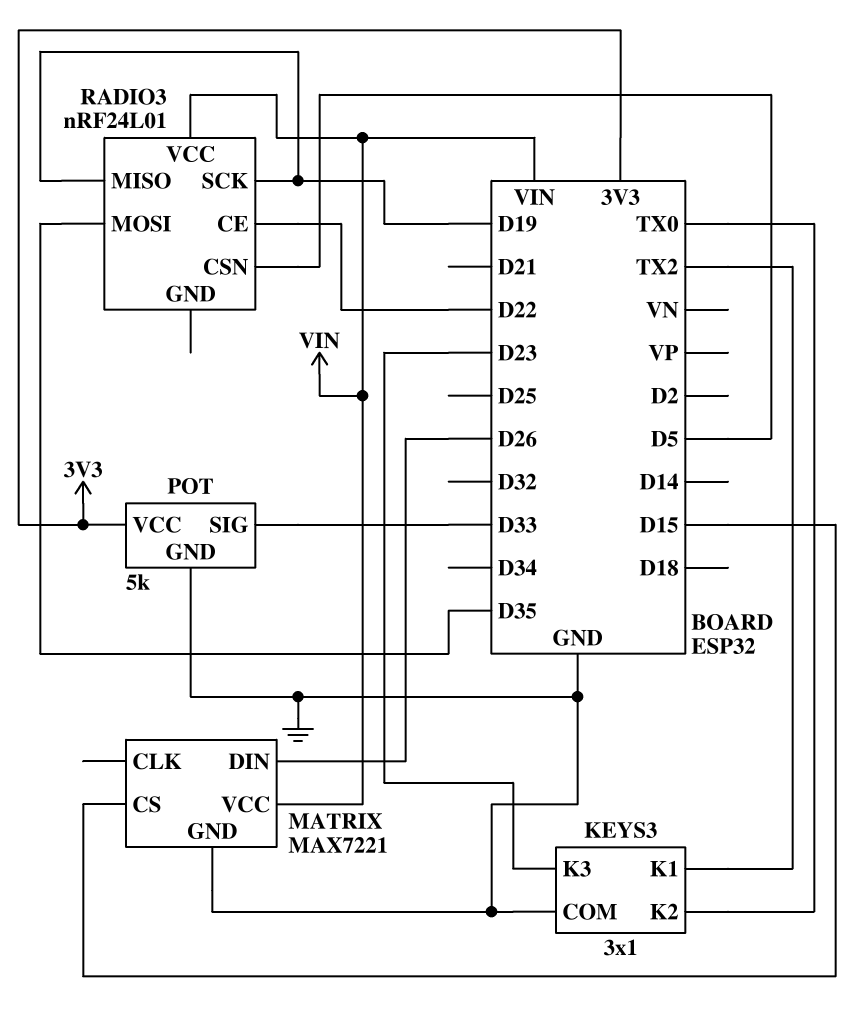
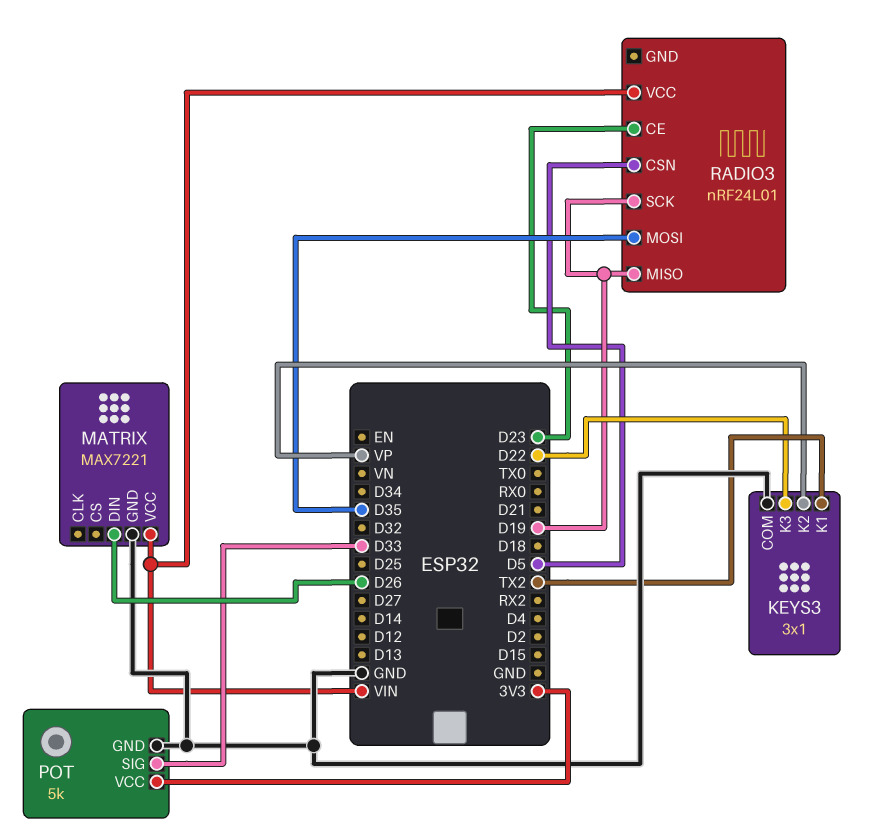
KEYS3 pin K2: TX0 -> VP
KEYS3 pin K3: D23 -> D22
MATRIX pin CS: D15 -> none
RADIO3 pin CE: D22 -> D23

